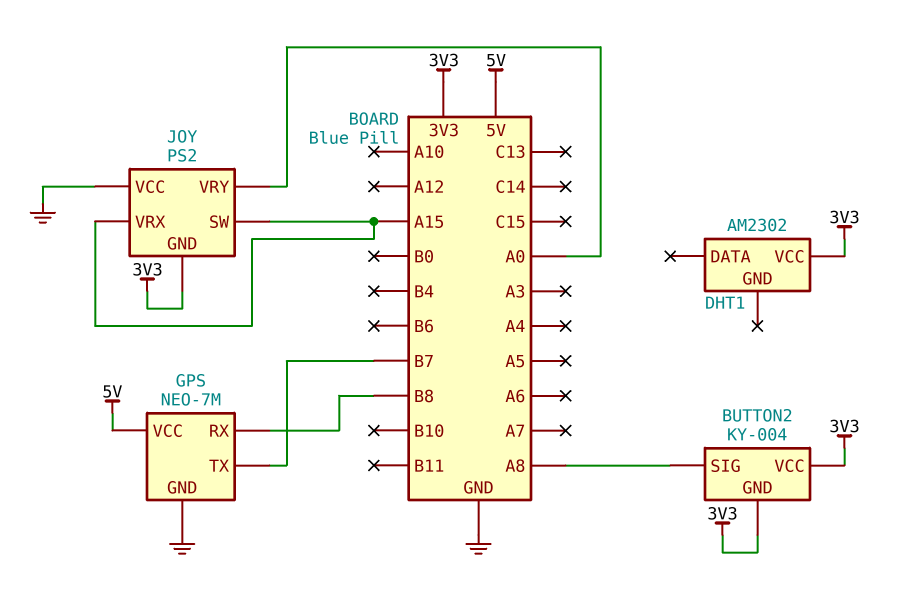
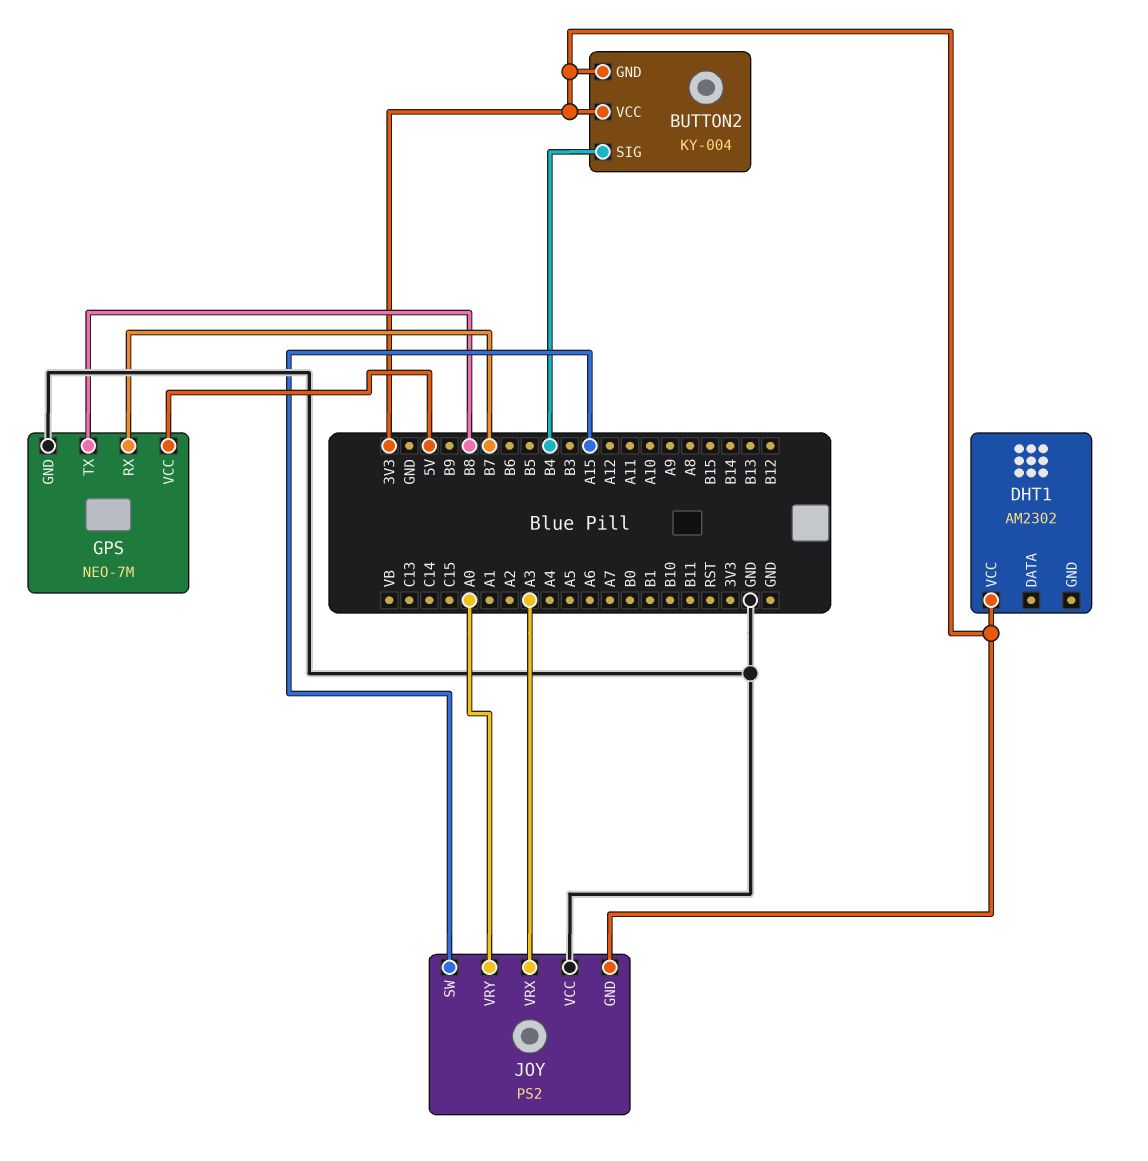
BUTTON2 pin SIG: A8 -> B4
GPS pin RX: B8 -> B7
GPS pin TX: B7 -> B8
JOY pin VRX: A15 -> A3

